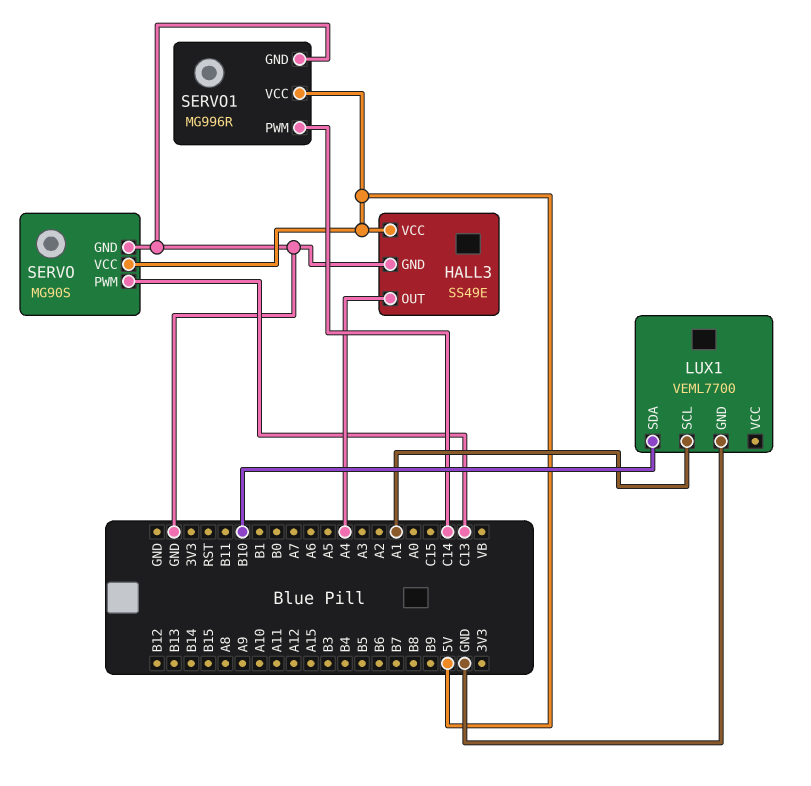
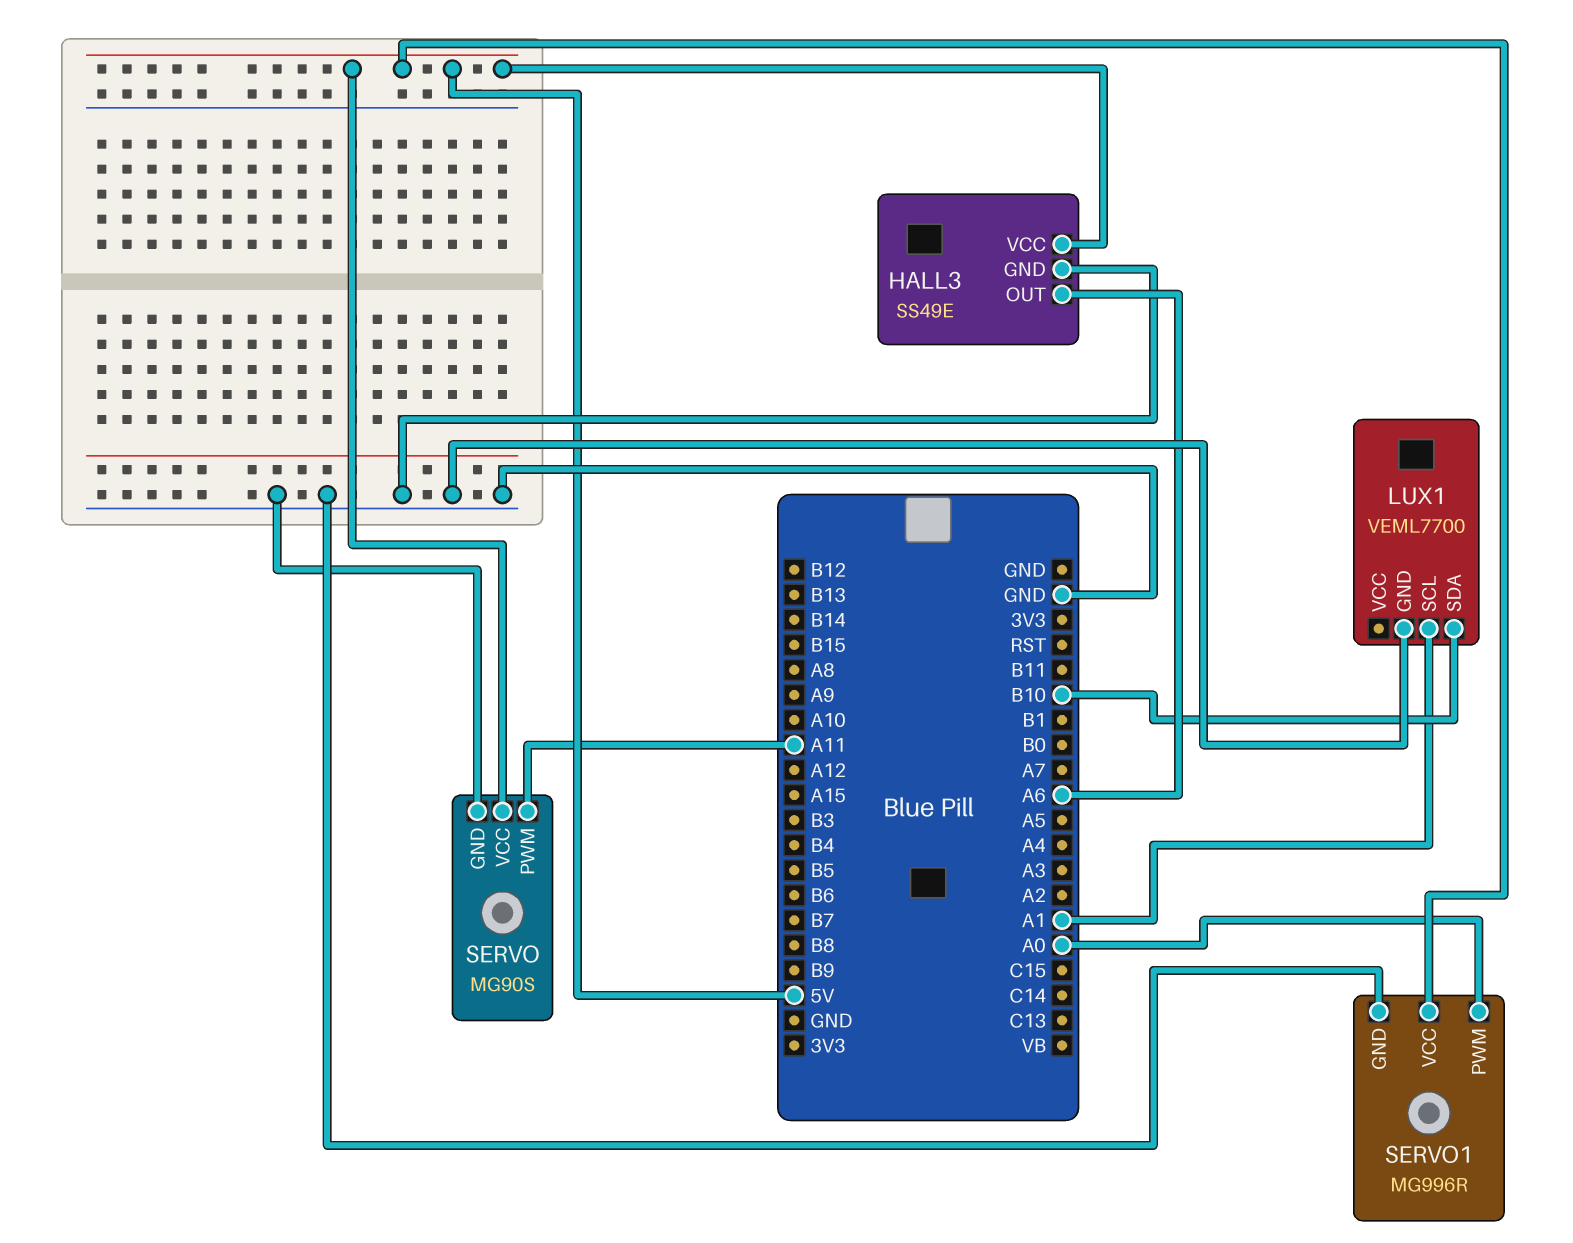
HALL3 pin OUT: A4 -> A6
SERVO pin PWM: C13 -> A11
SERVO1 pin PWM: C14 -> A0

